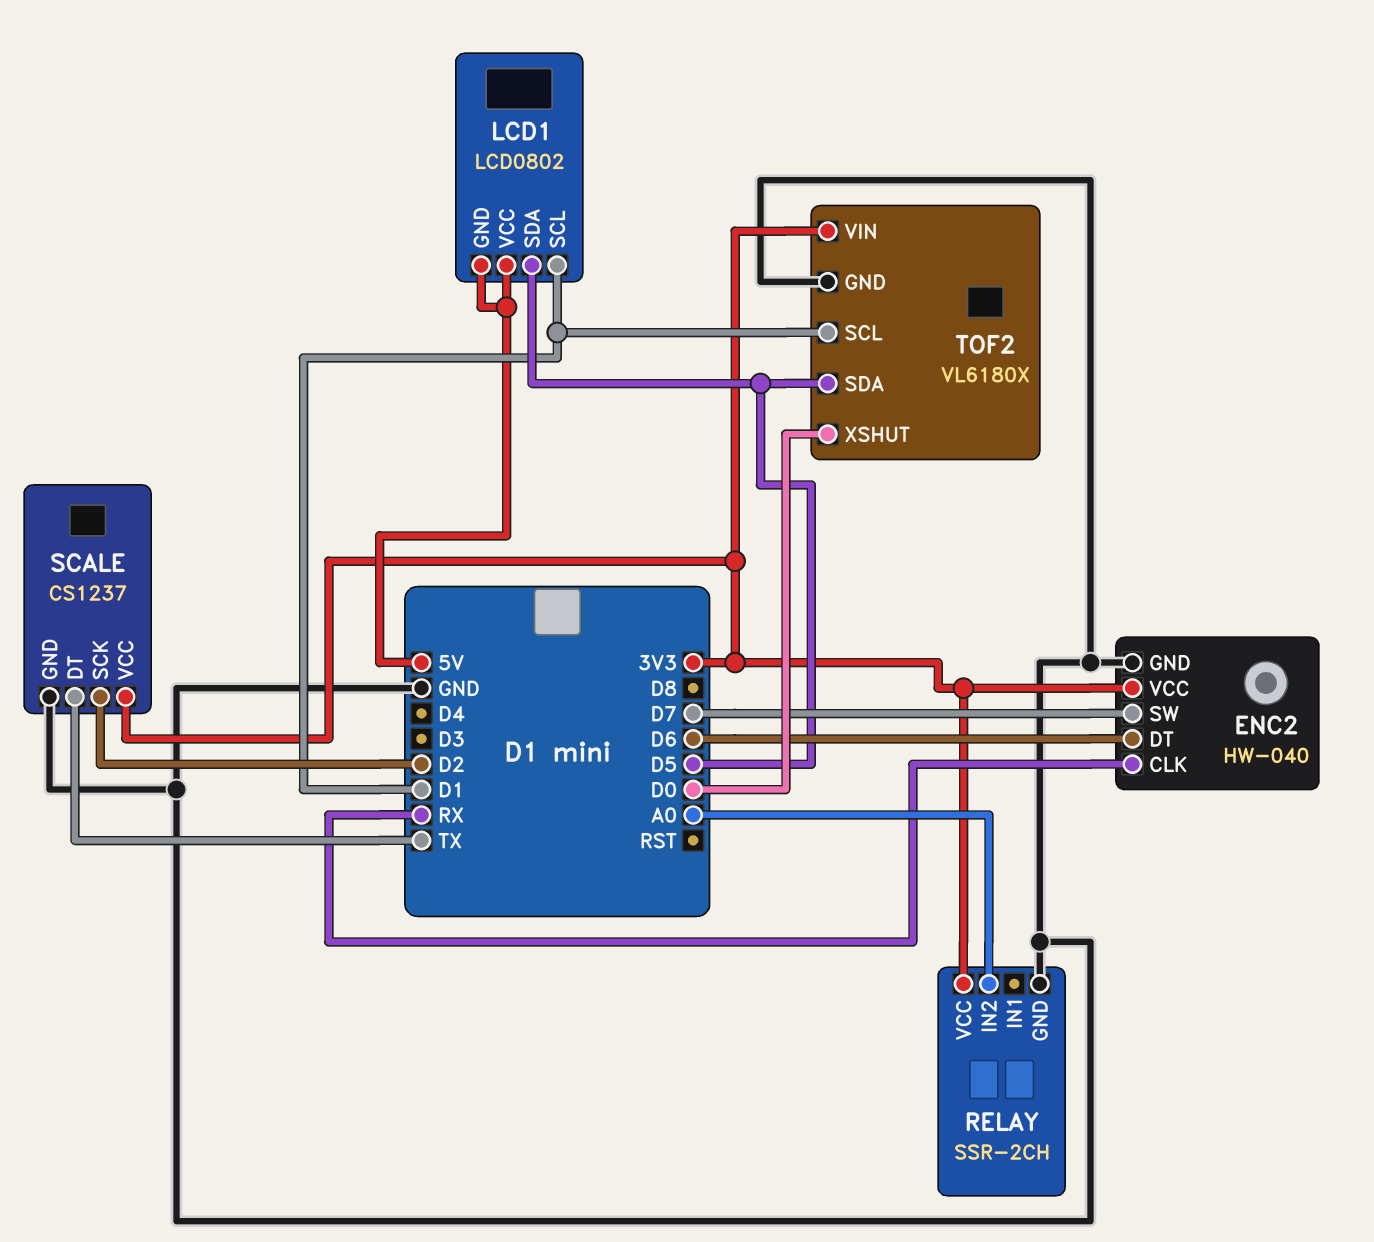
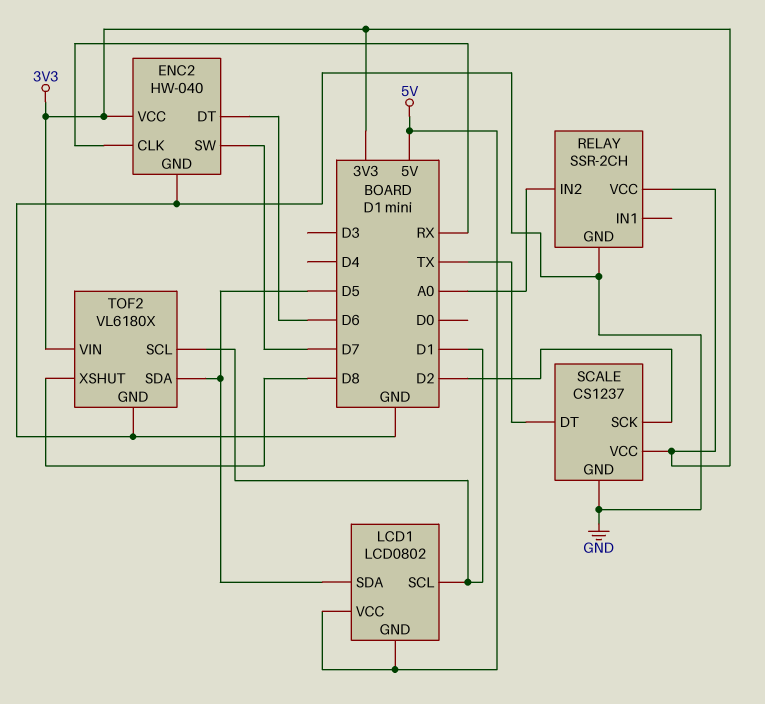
TOF2 pin XSHUT: D0 -> D8

